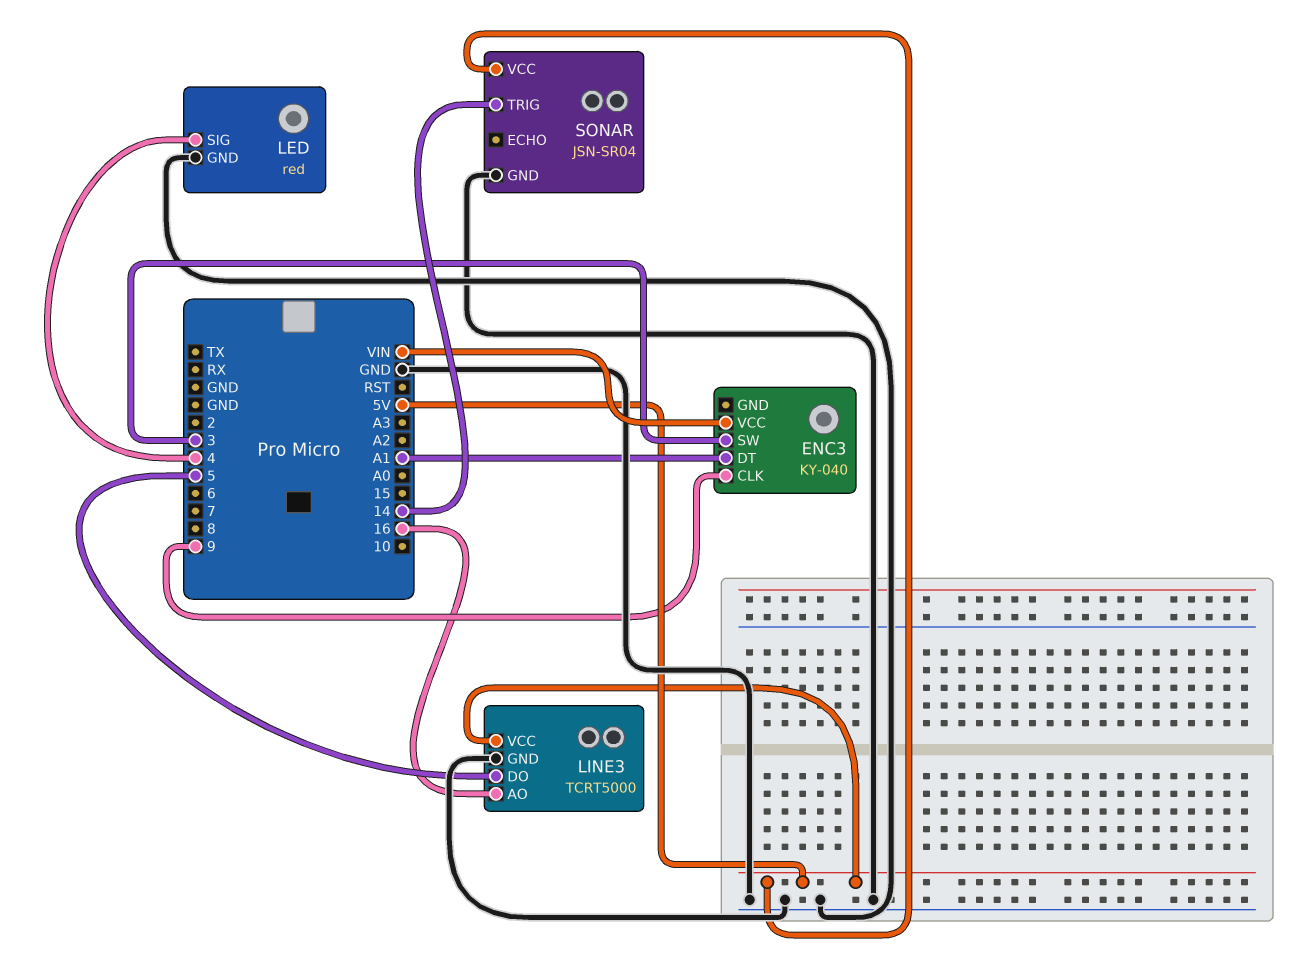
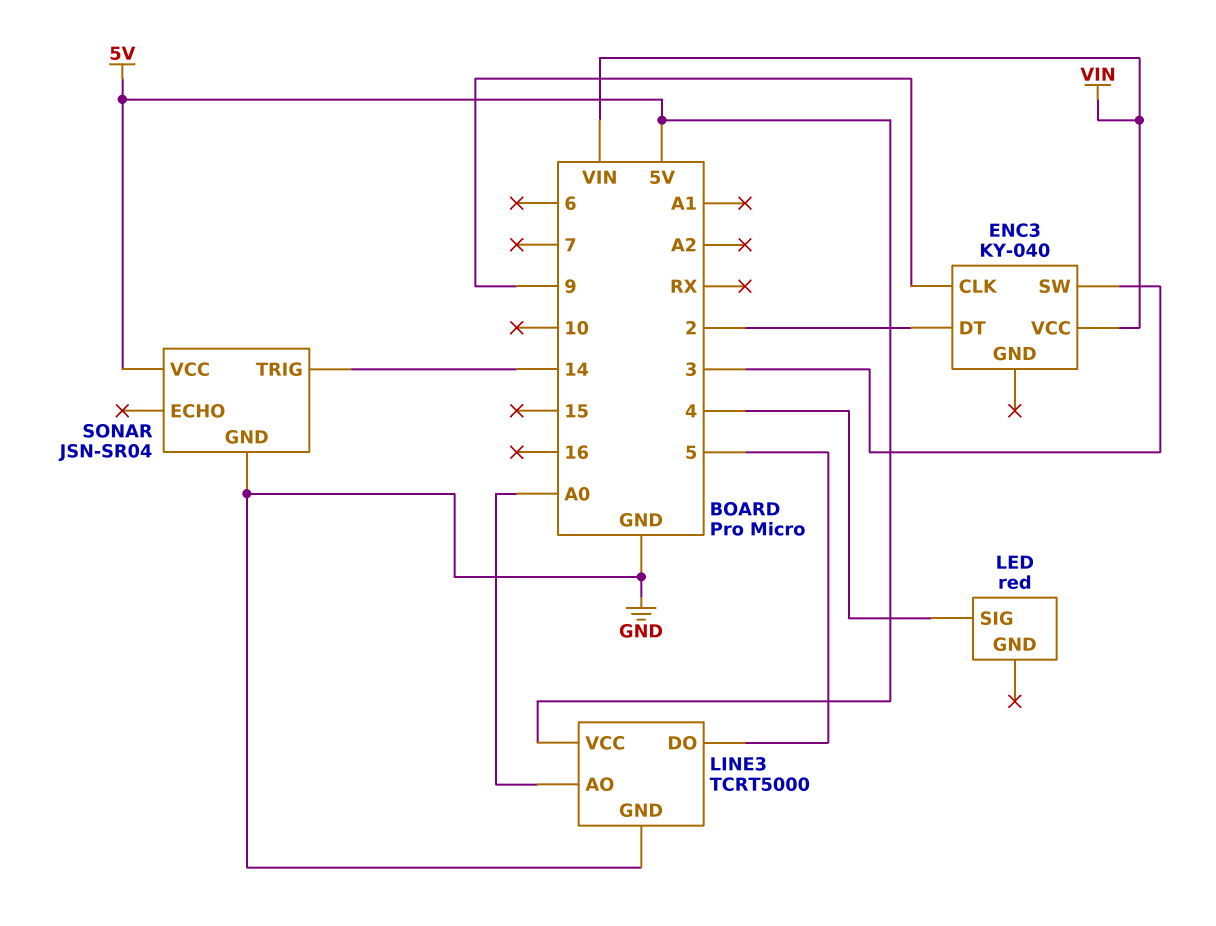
ENC3 pin DT: A1 -> 2
LED pin GND: GND -> none
LINE3 pin AO: 16 -> A0

